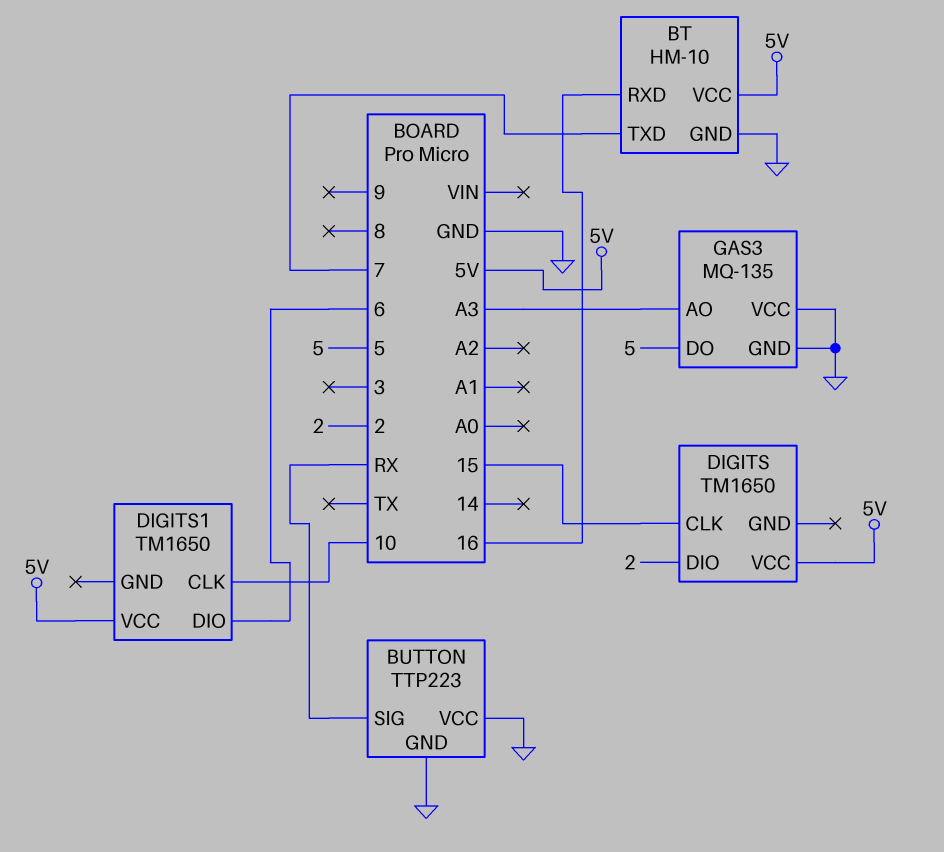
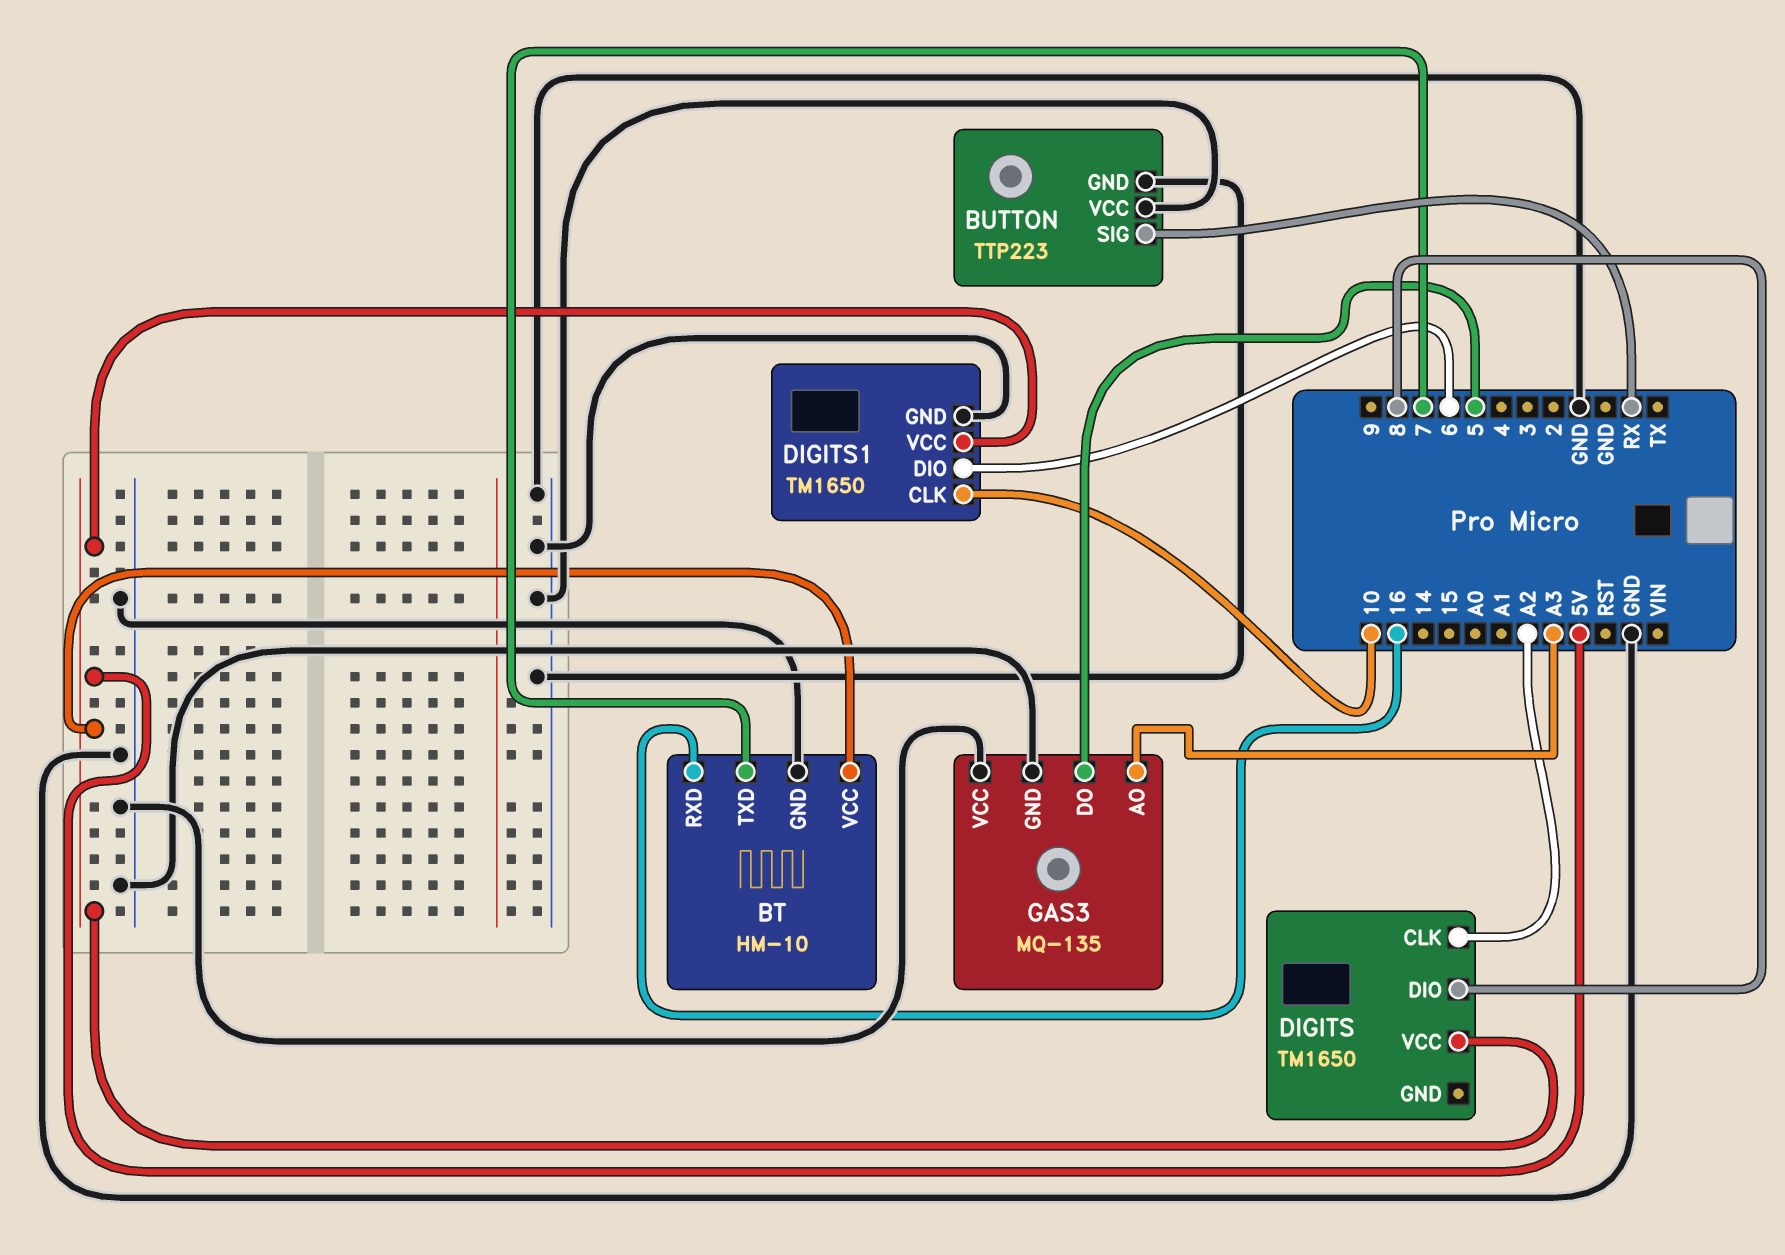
DIGITS pin CLK: 15 -> A2
DIGITS pin DIO: 2 -> 8
DIGITS1 pin GND: none -> GND

